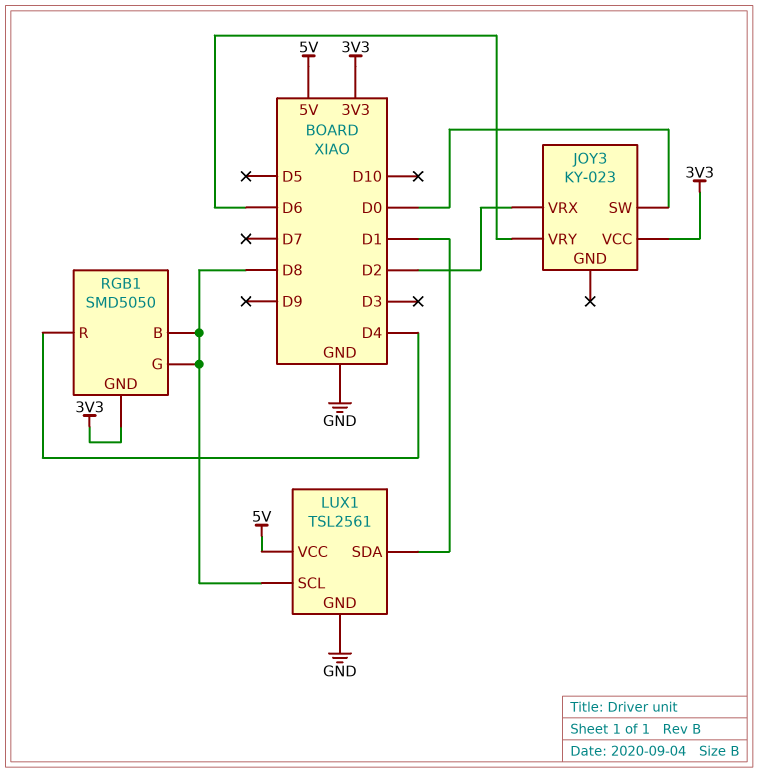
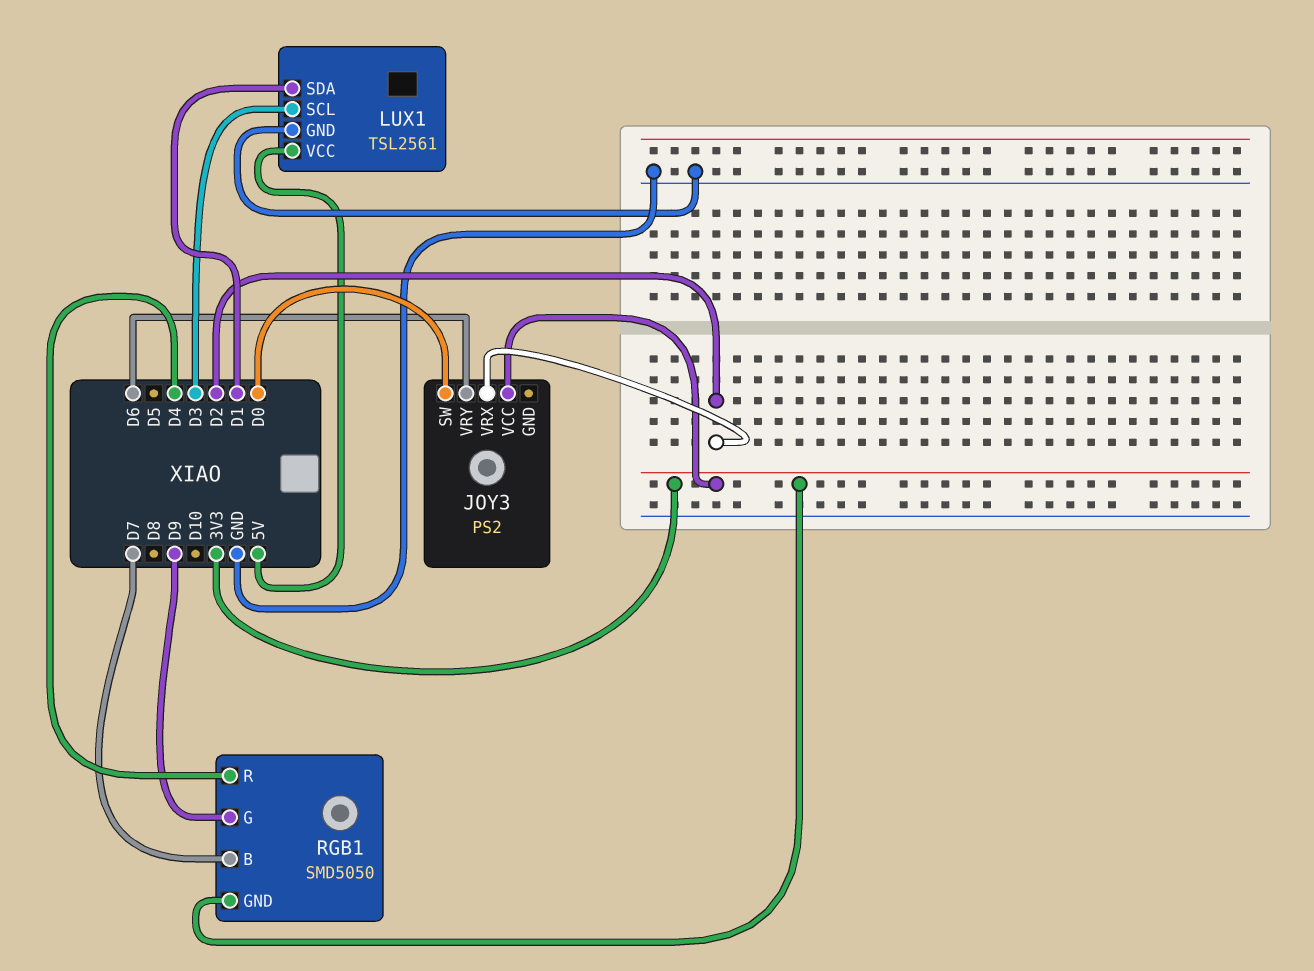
JOY3: KY-023 -> PS2
LUX1 pin SCL: D8 -> D3
RGB1 pin B: D8 -> D7
RGB1 pin G: D8 -> D9

